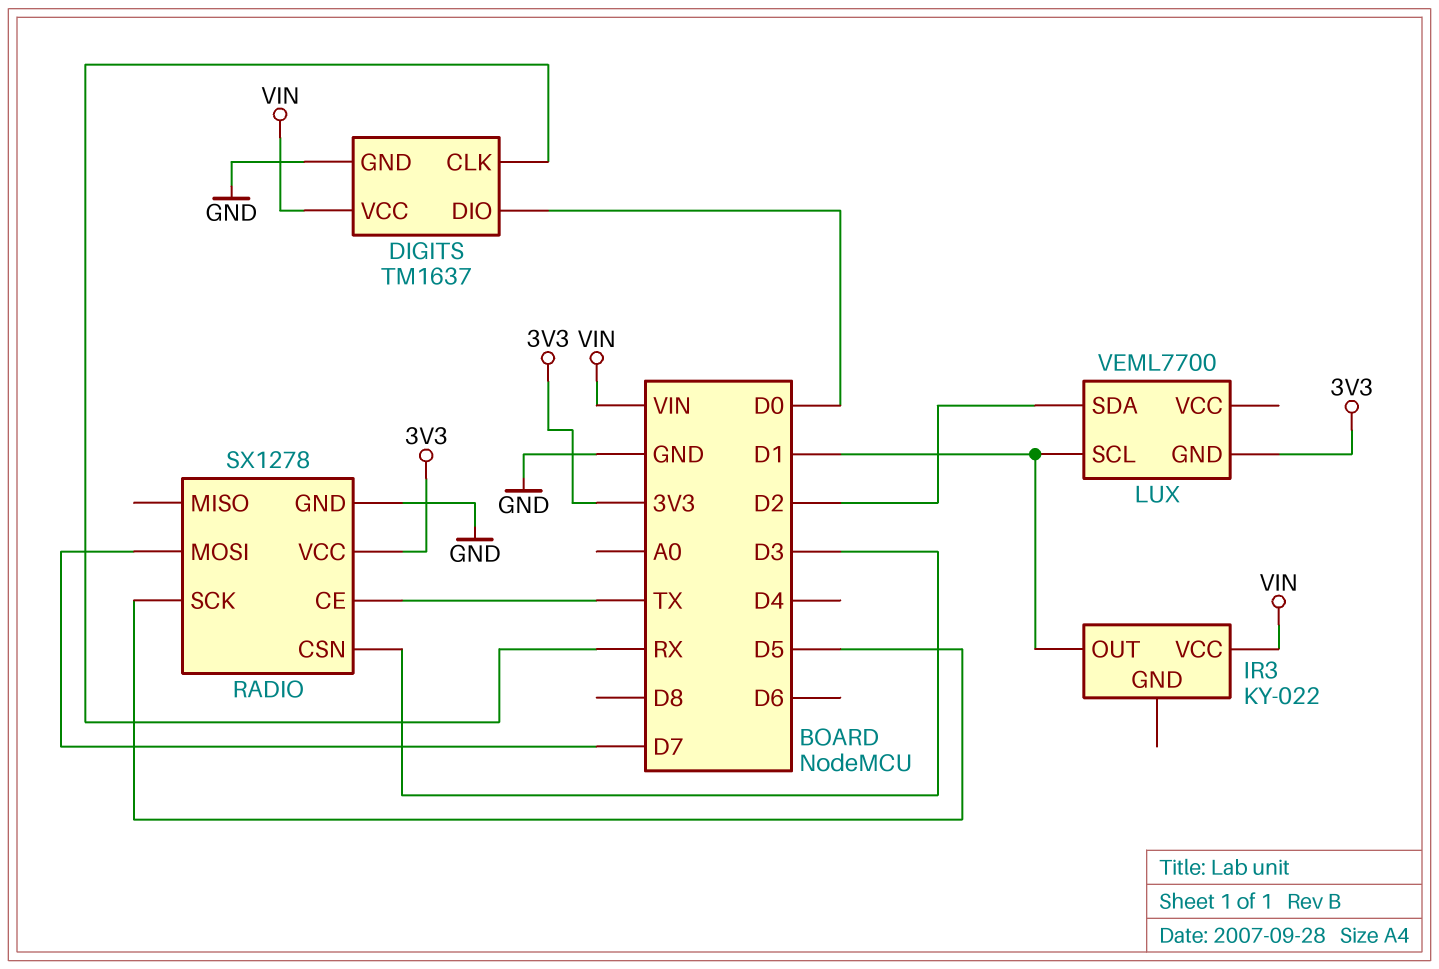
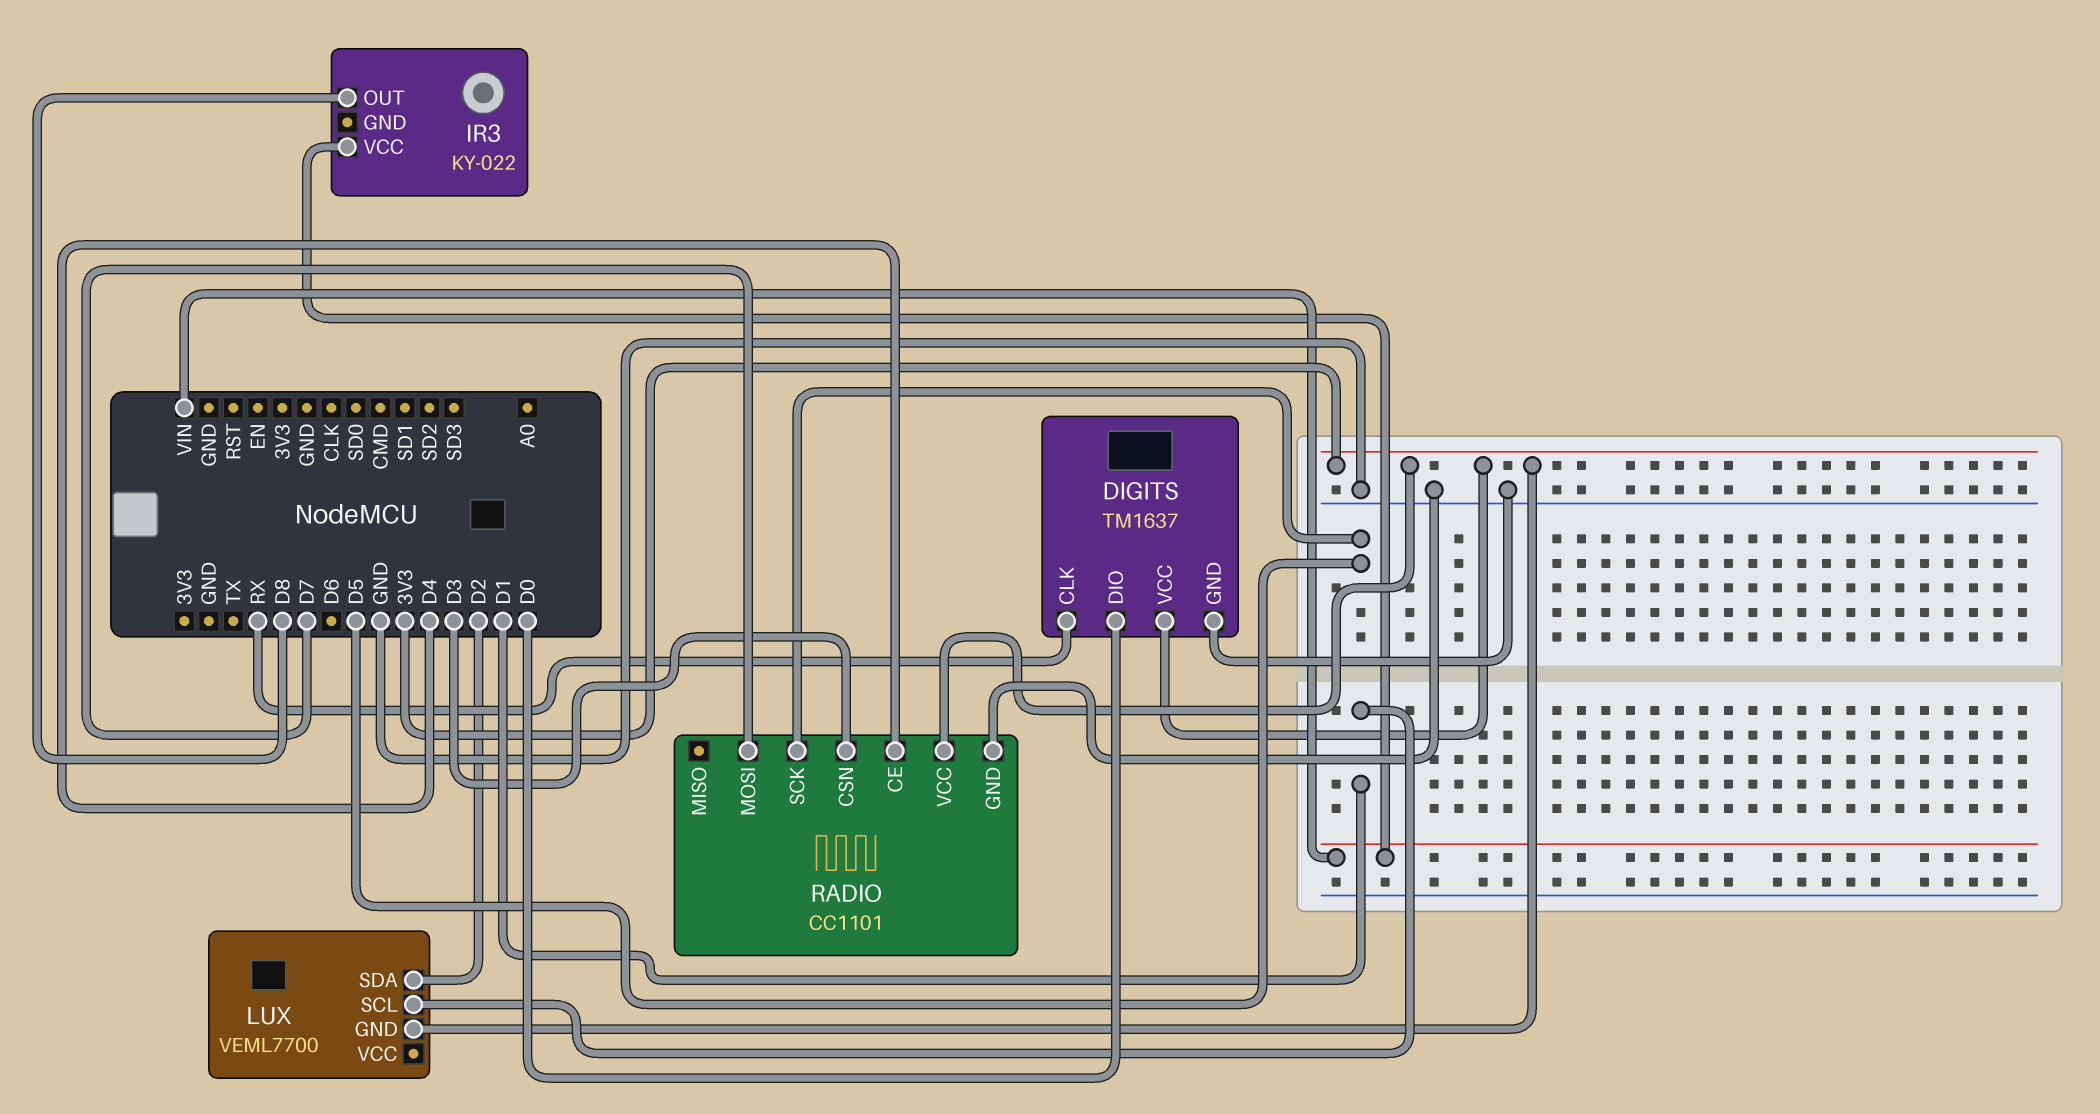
DIGITS pin VCC: VIN -> 3V3
IR3 pin OUT: D1 -> D8
RADIO: SX1278 -> CC1101
RADIO pin CE: TX -> D4

